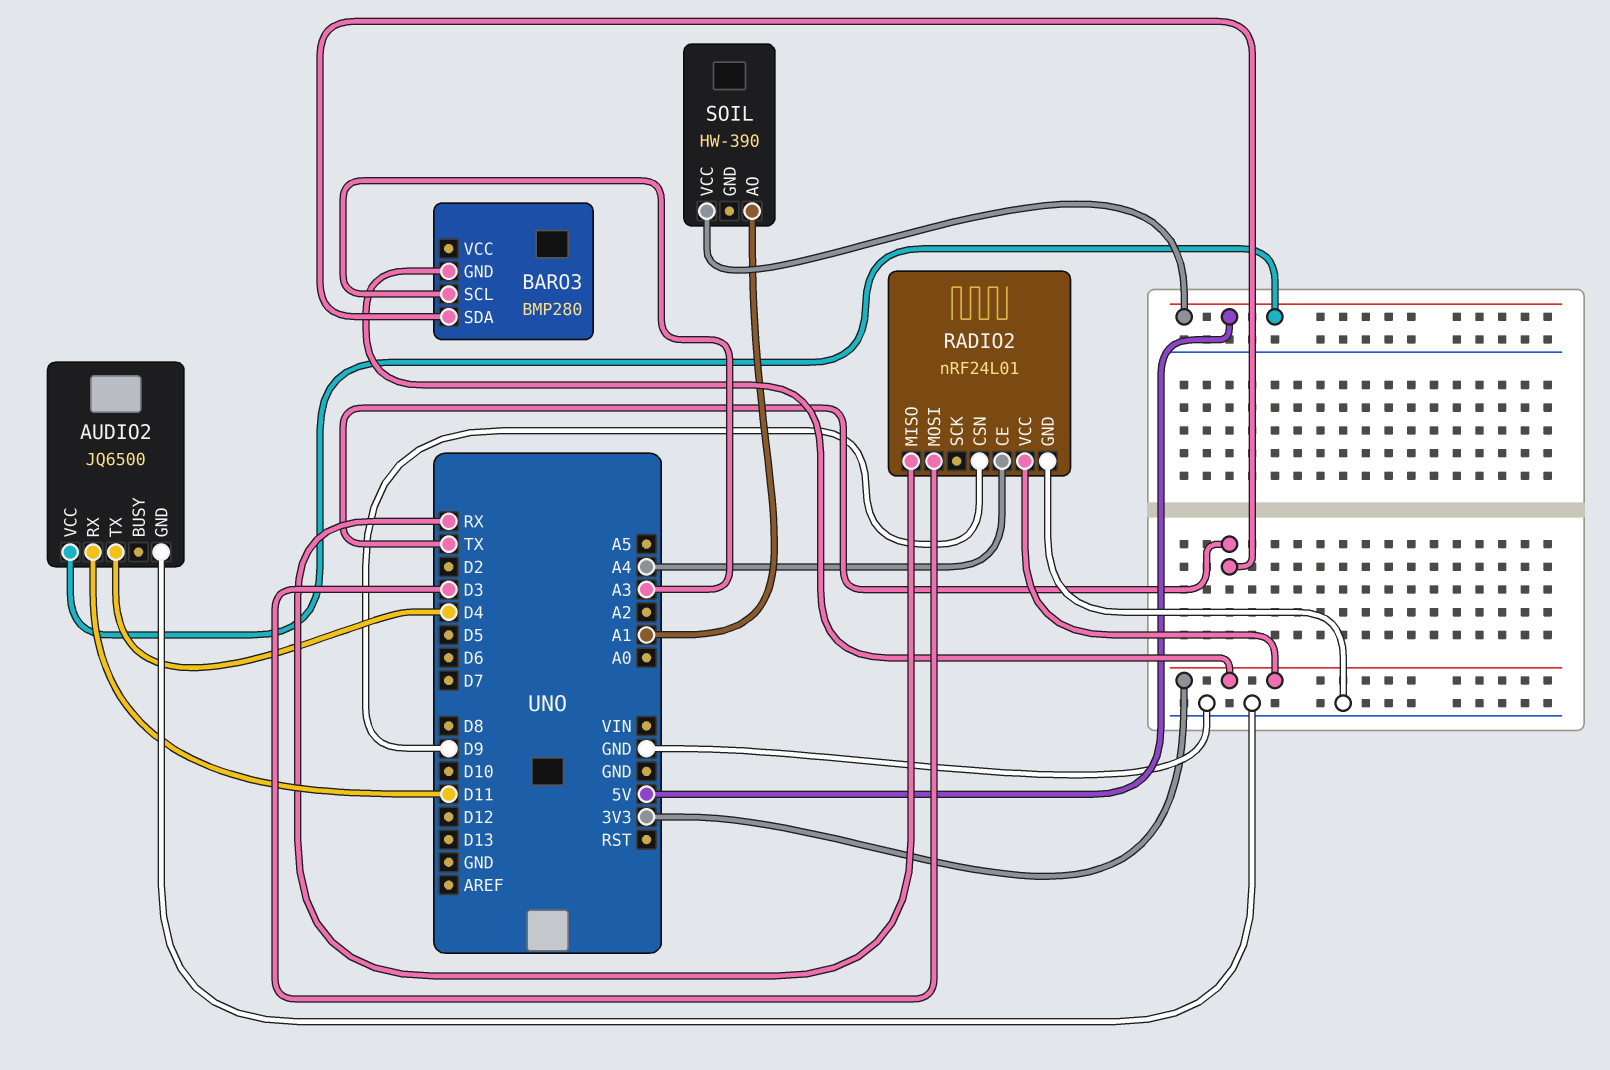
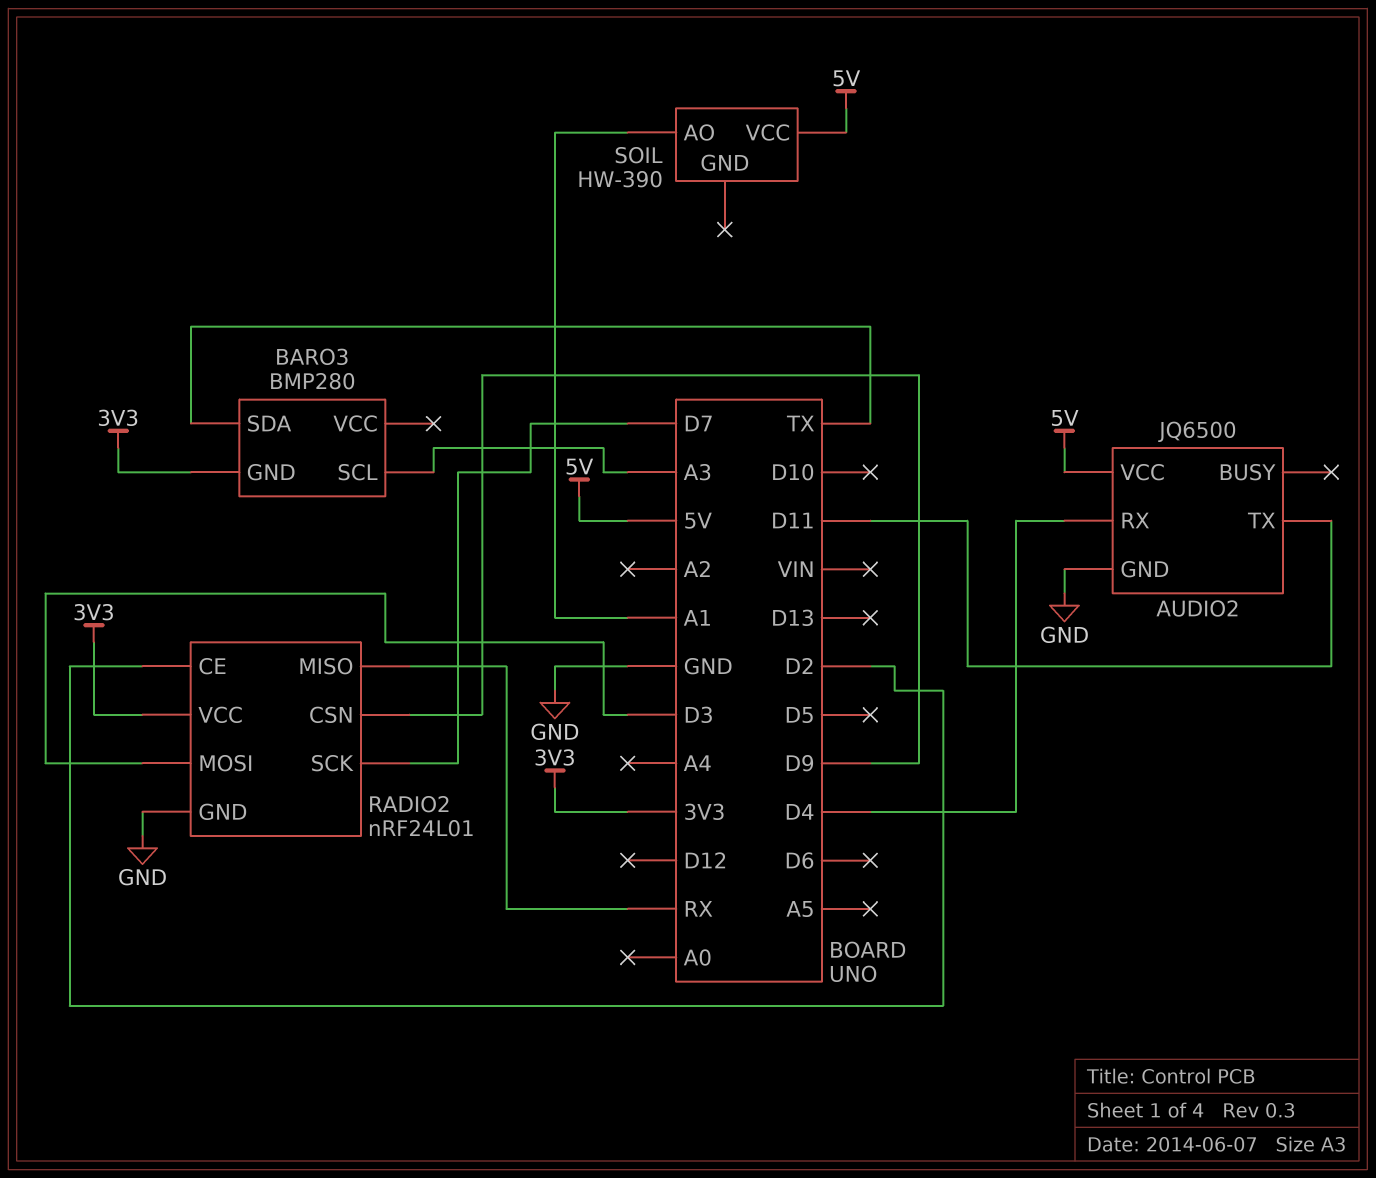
AUDIO2 pin RX: D11 -> D4
AUDIO2 pin TX: D4 -> D11
RADIO2 pin CE: A4 -> D2
RADIO2 pin SCK: none -> D7

